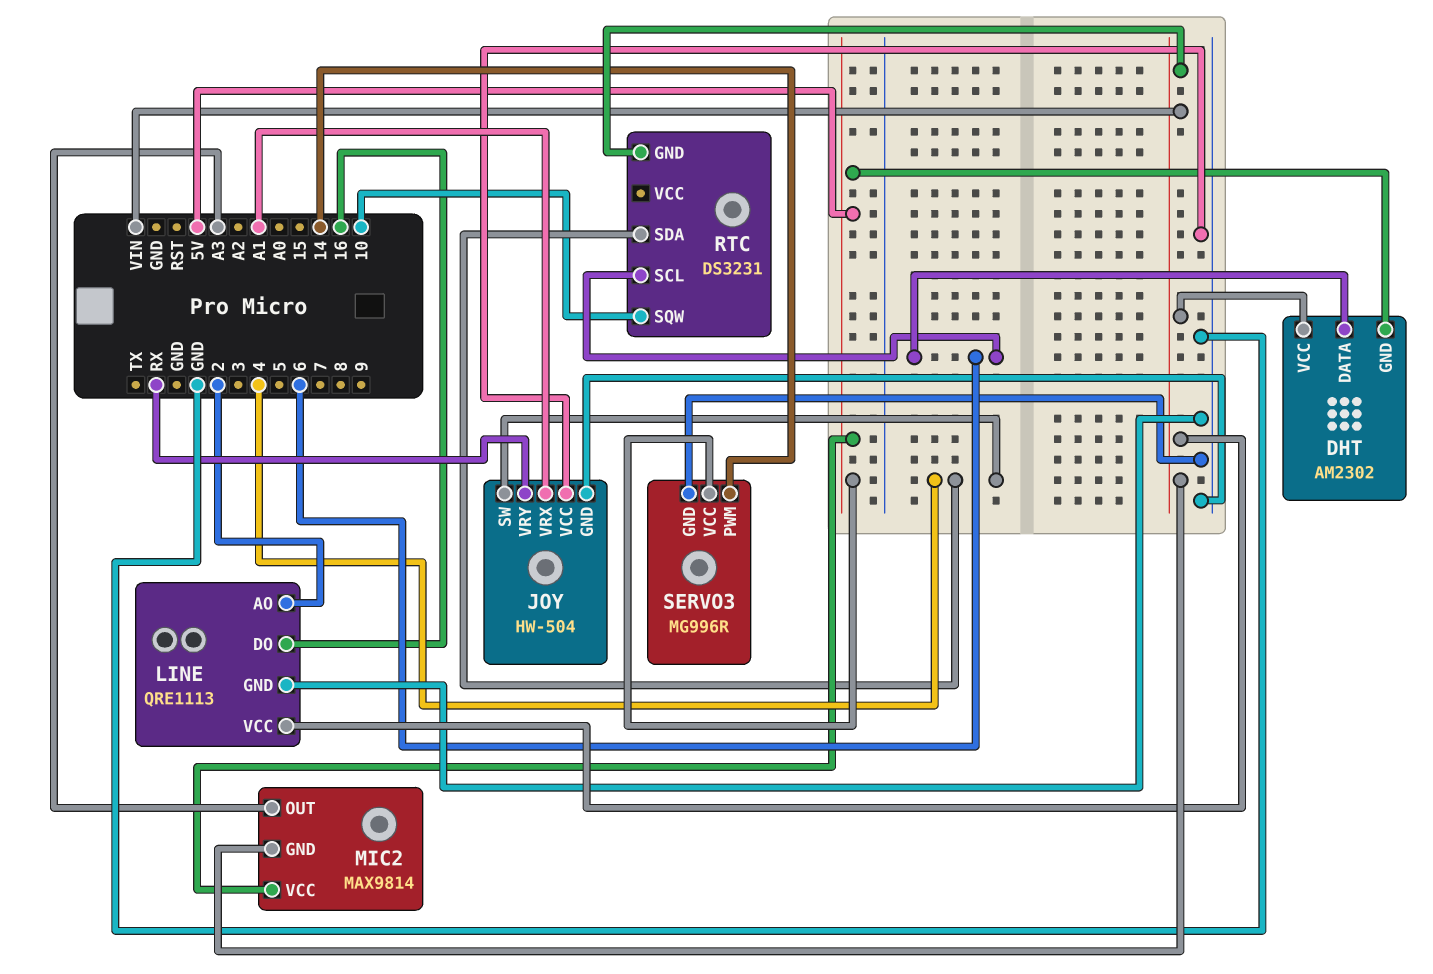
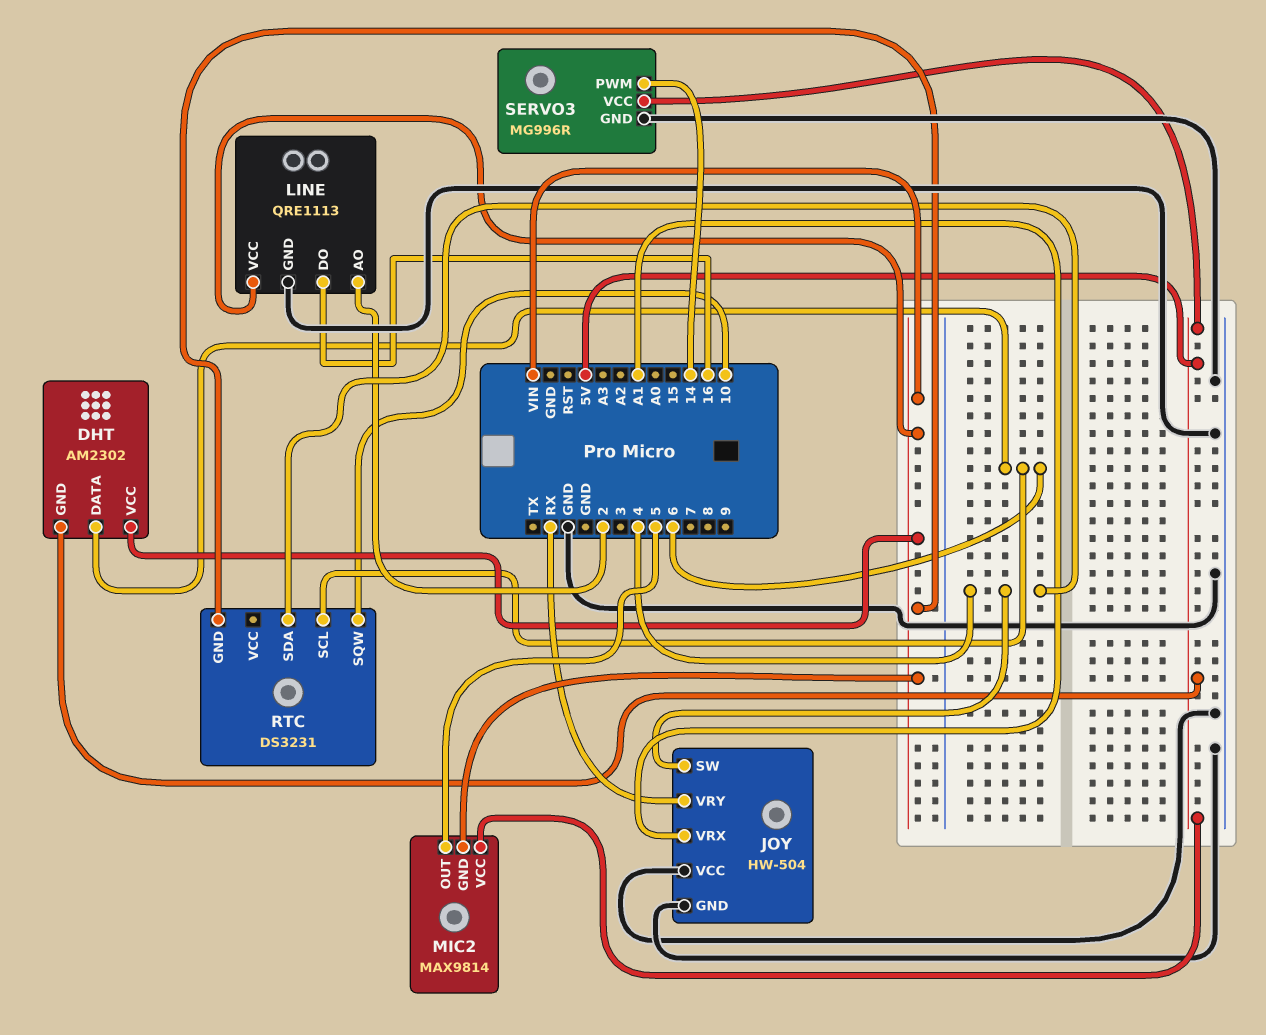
MIC2 pin OUT: A3 -> 5

